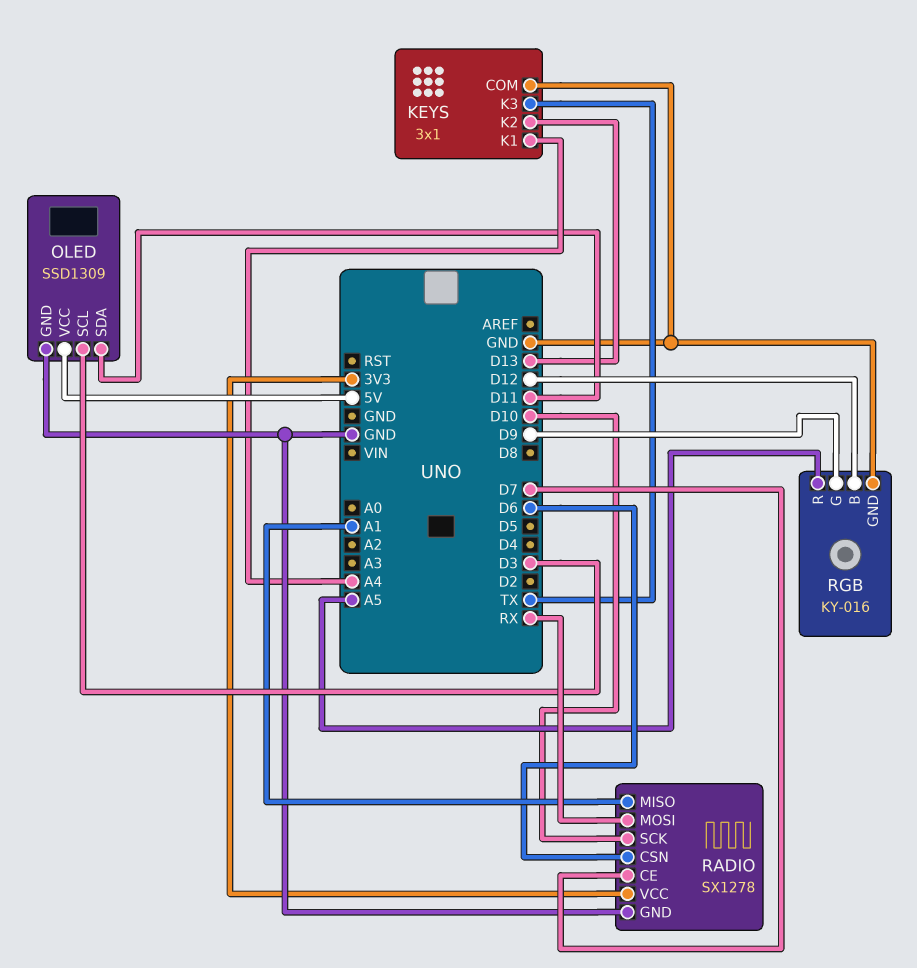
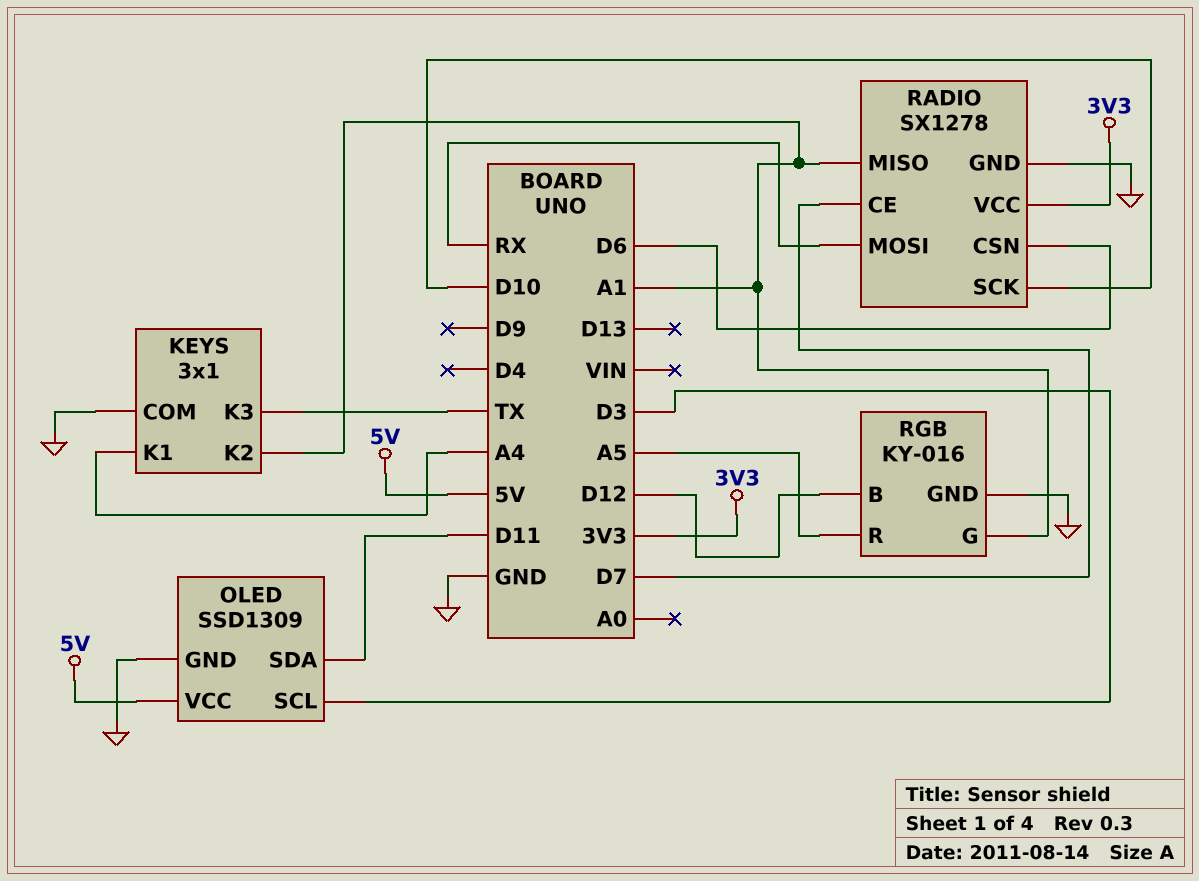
KEYS pin K2: D13 -> A1
RGB pin G: D9 -> A1

